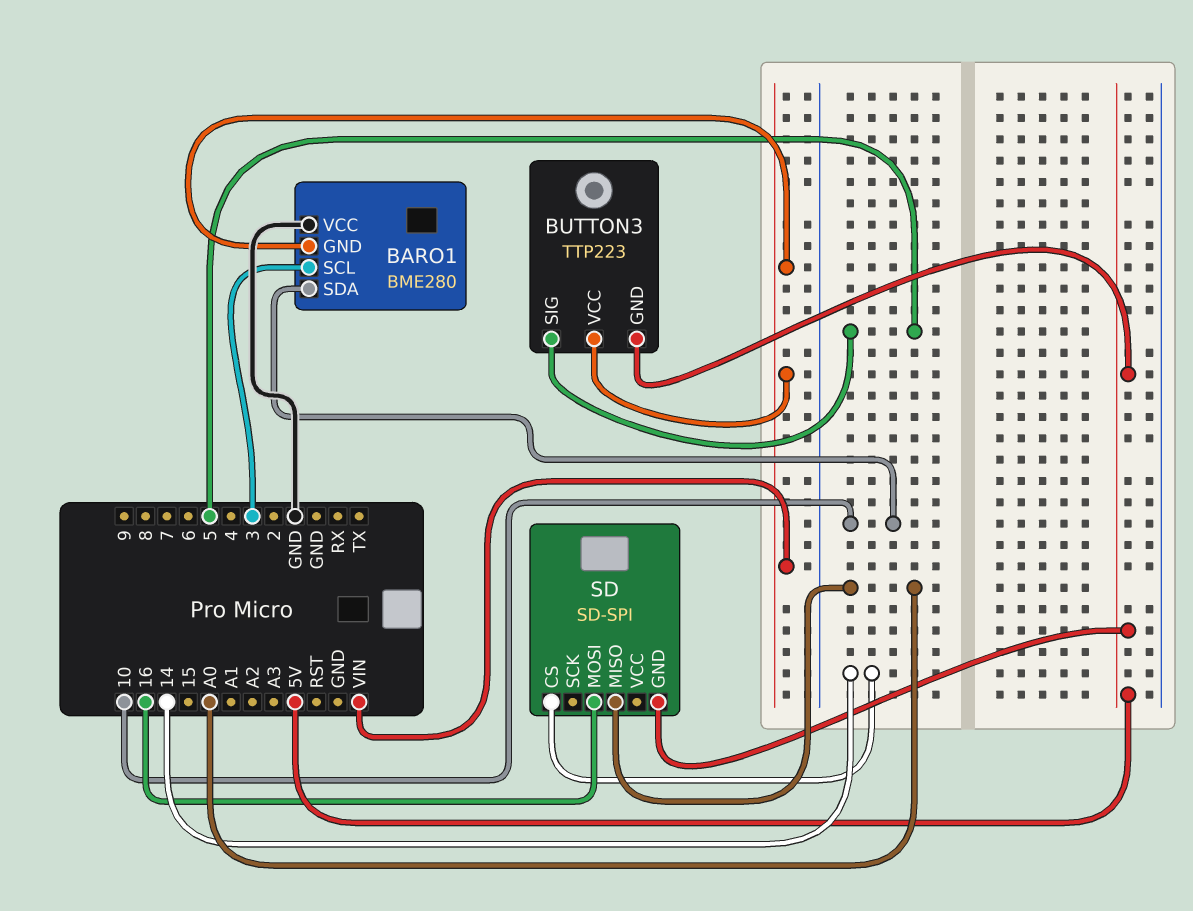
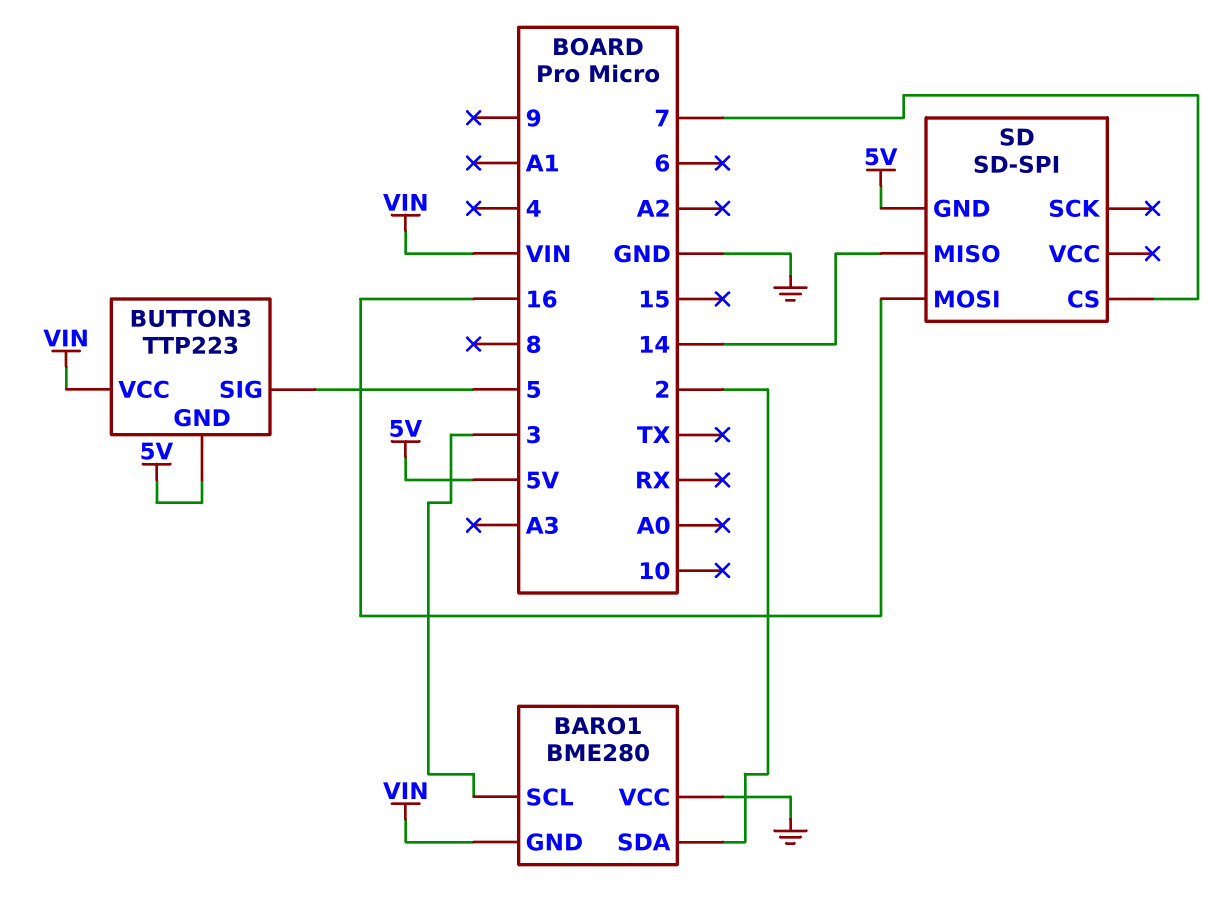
BARO1 pin SDA: 10 -> 2
SD pin CS: 14 -> 7
SD pin MISO: A0 -> 14

